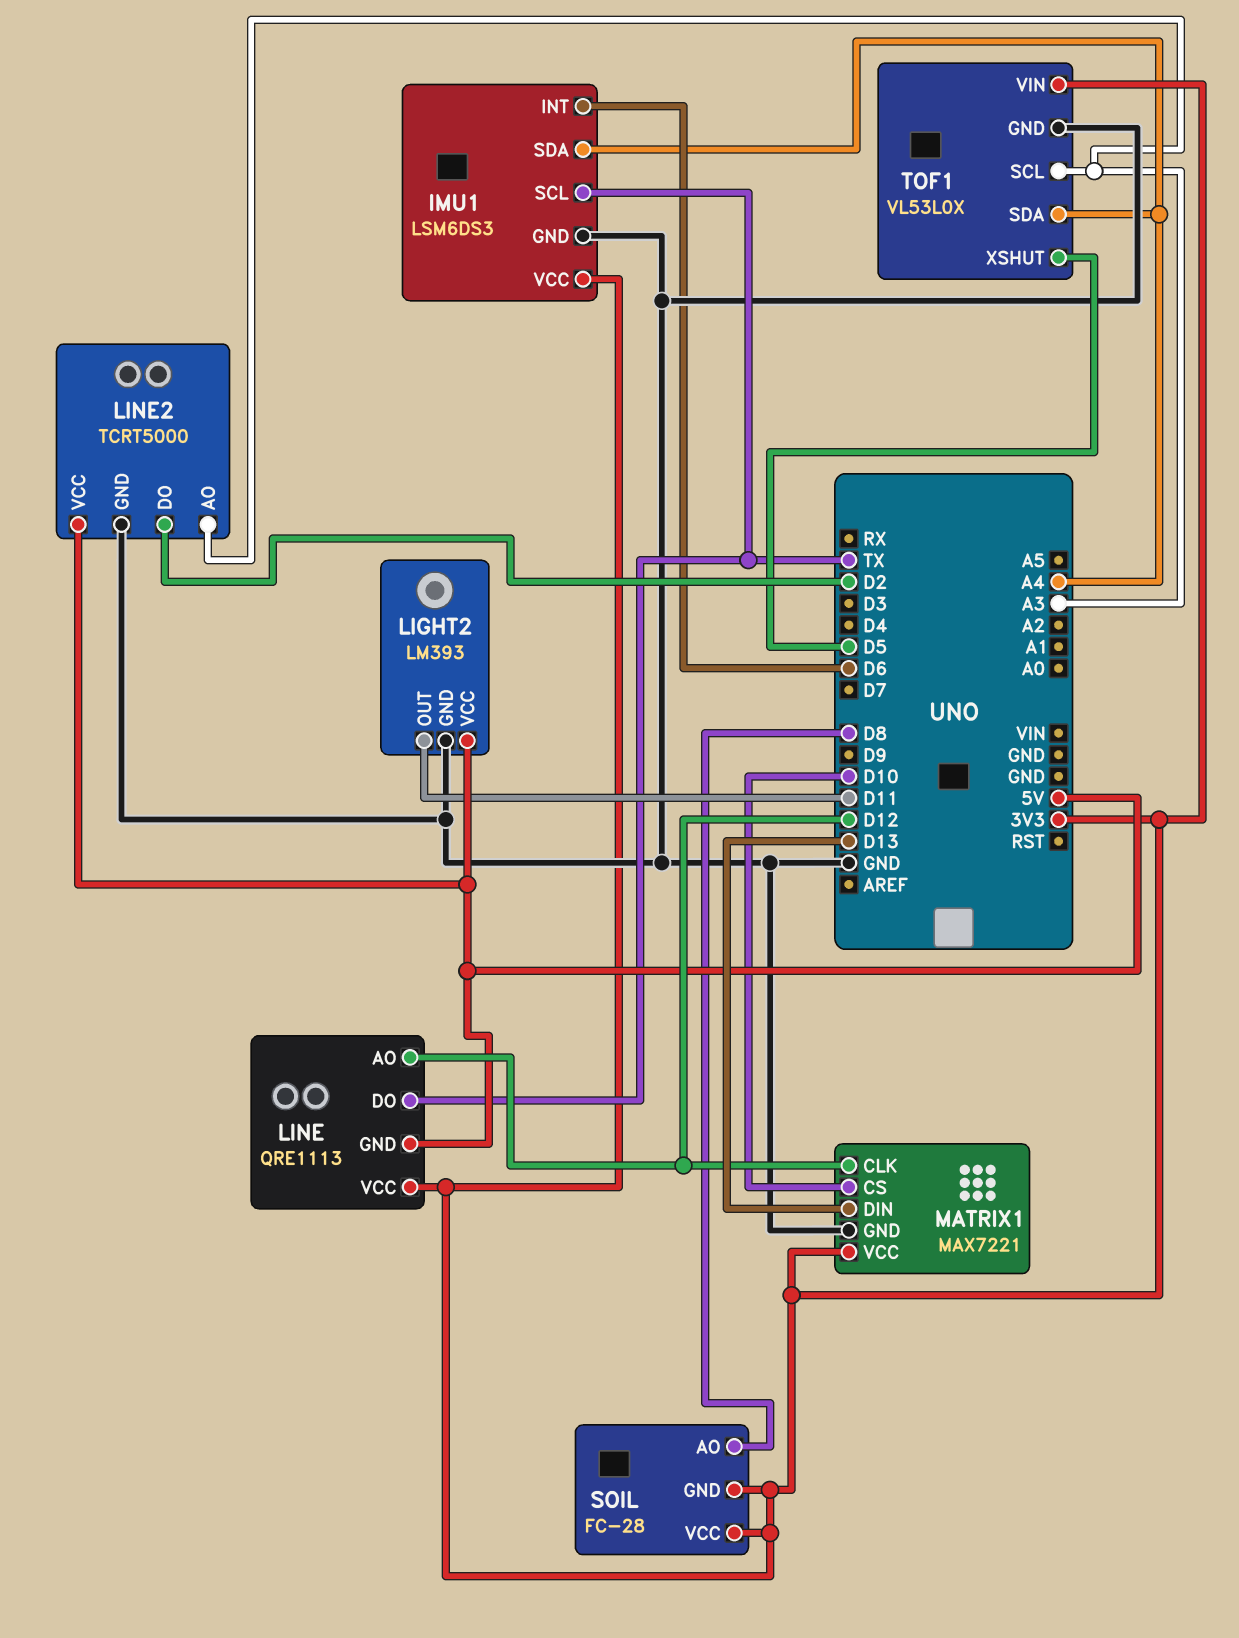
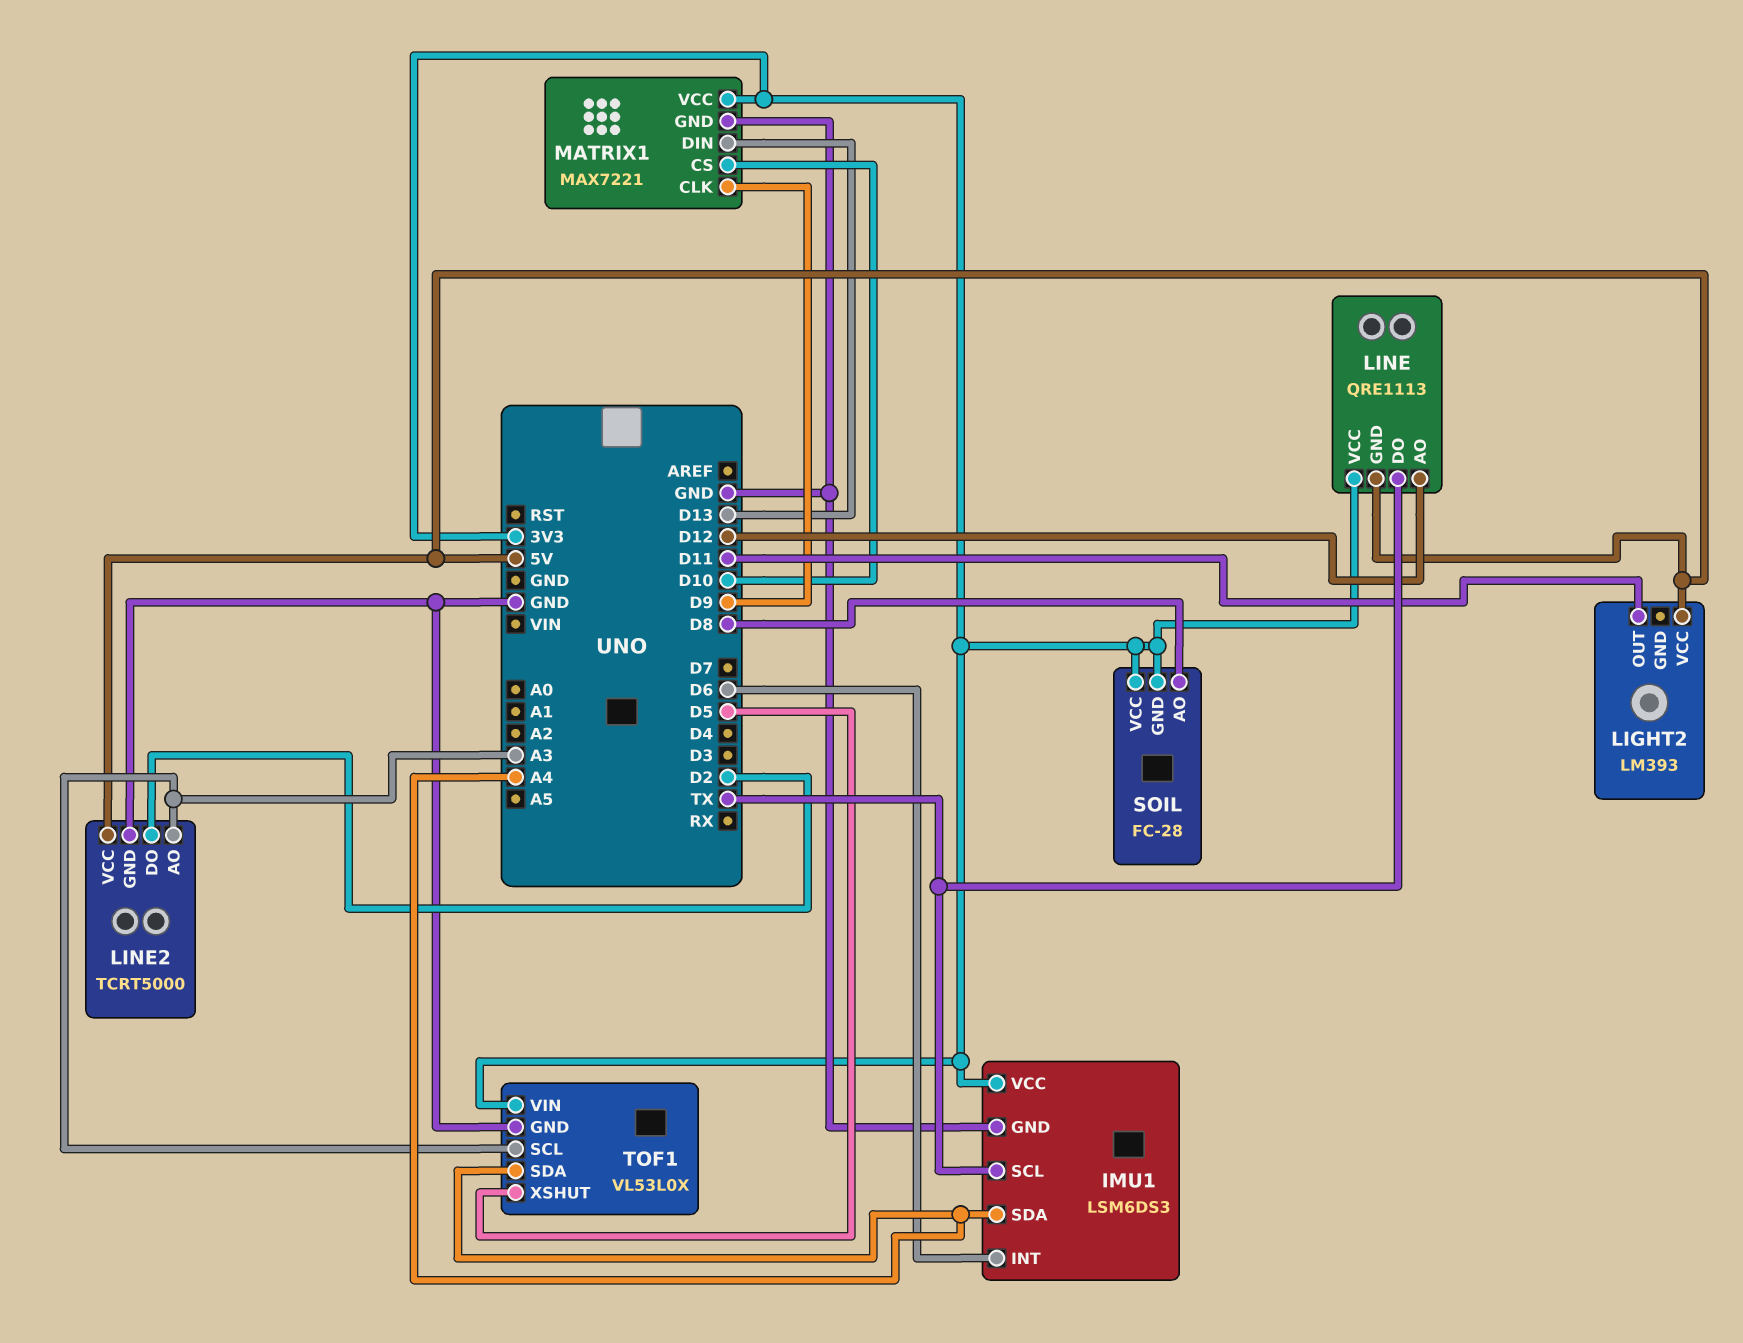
LIGHT2 pin GND: GND -> none
MATRIX1 pin CLK: D12 -> D9

